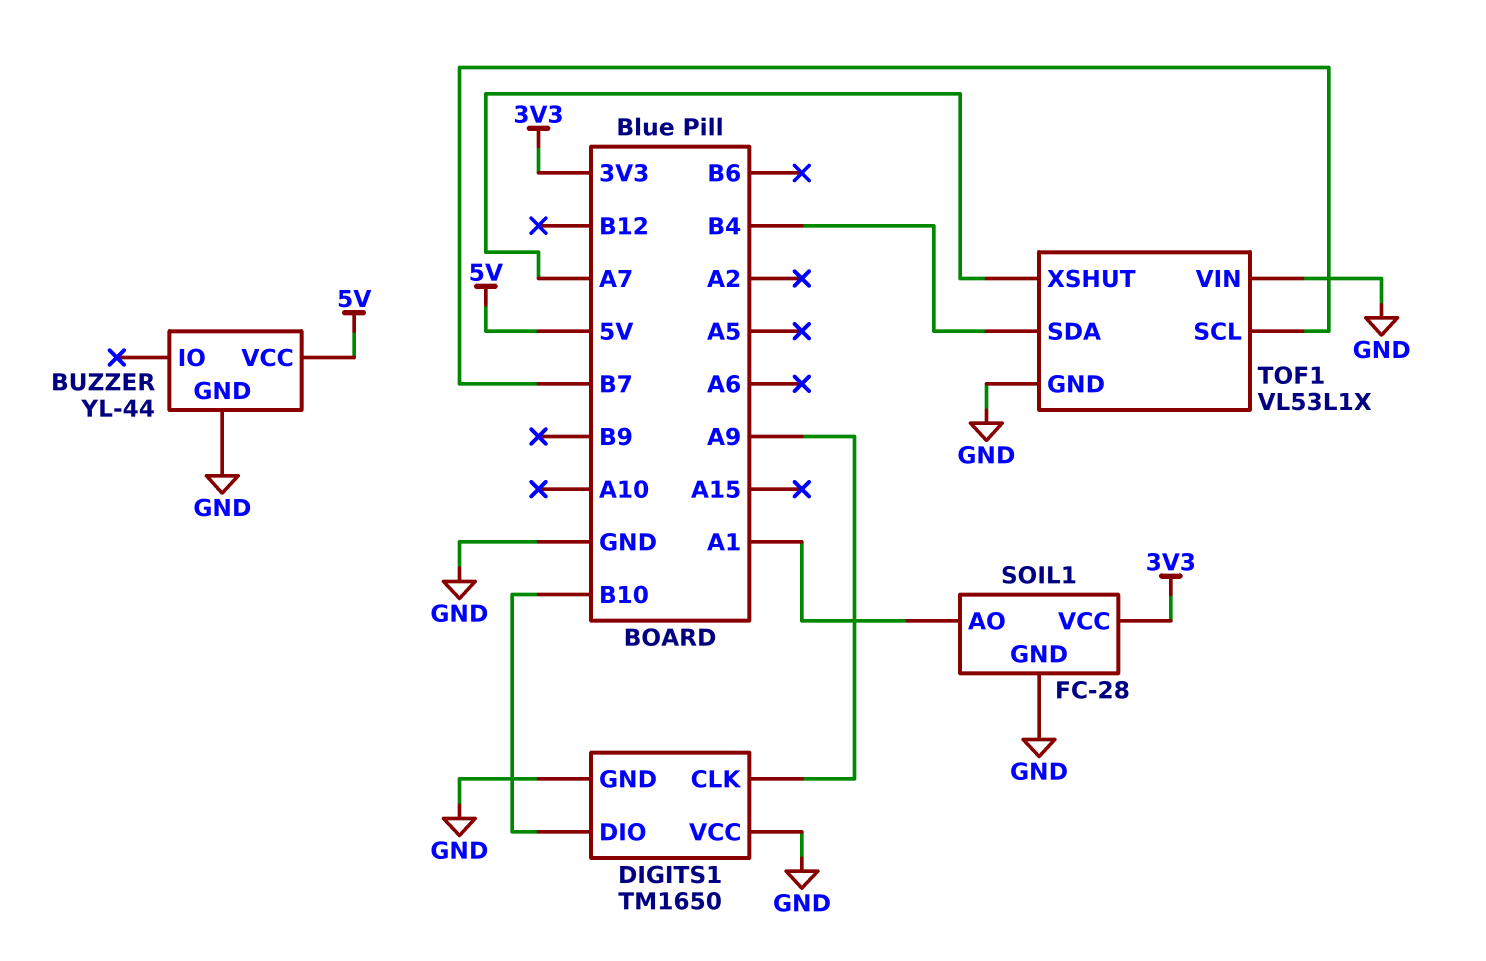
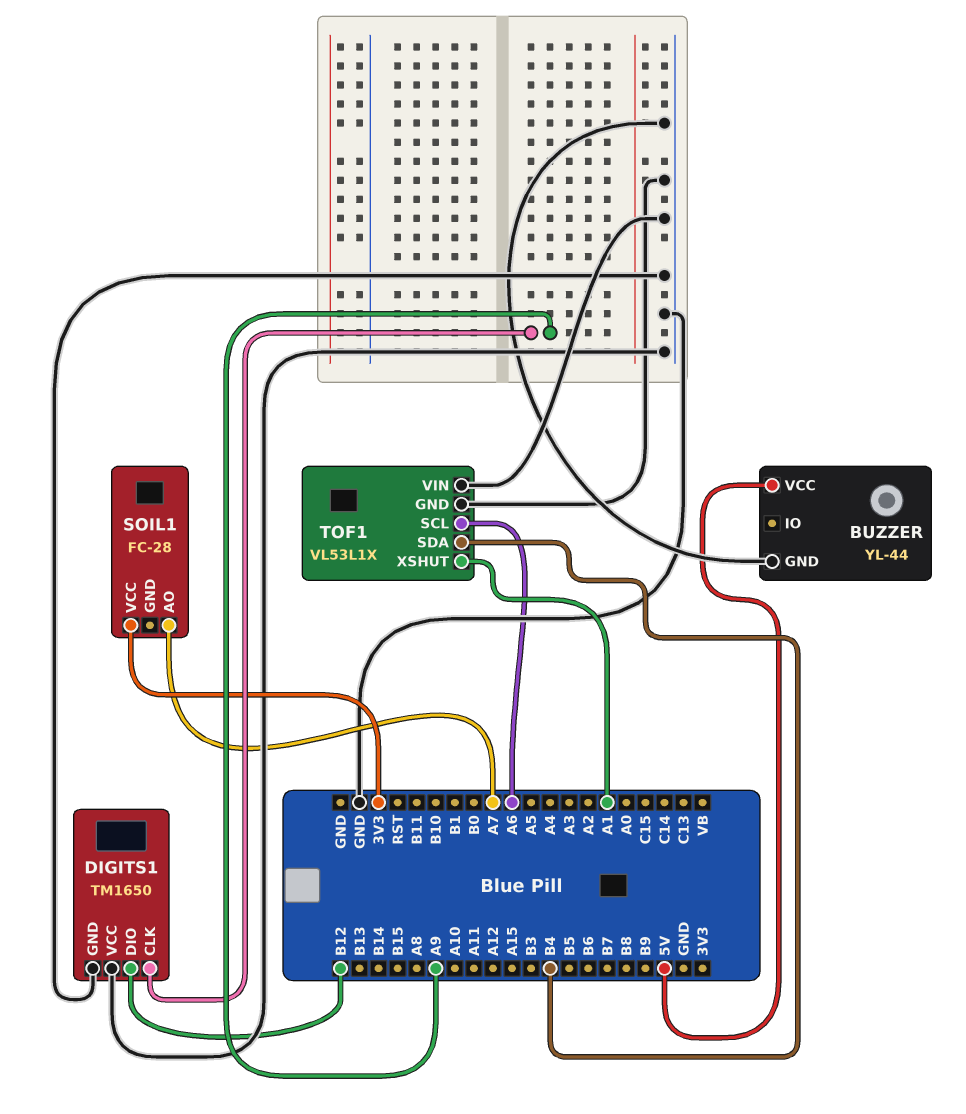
DIGITS1 pin DIO: B10 -> B12
SOIL1 pin AO: A1 -> A7
SOIL1 pin GND: GND -> none
TOF1 pin SCL: B7 -> A6
TOF1 pin XSHUT: A7 -> A1

